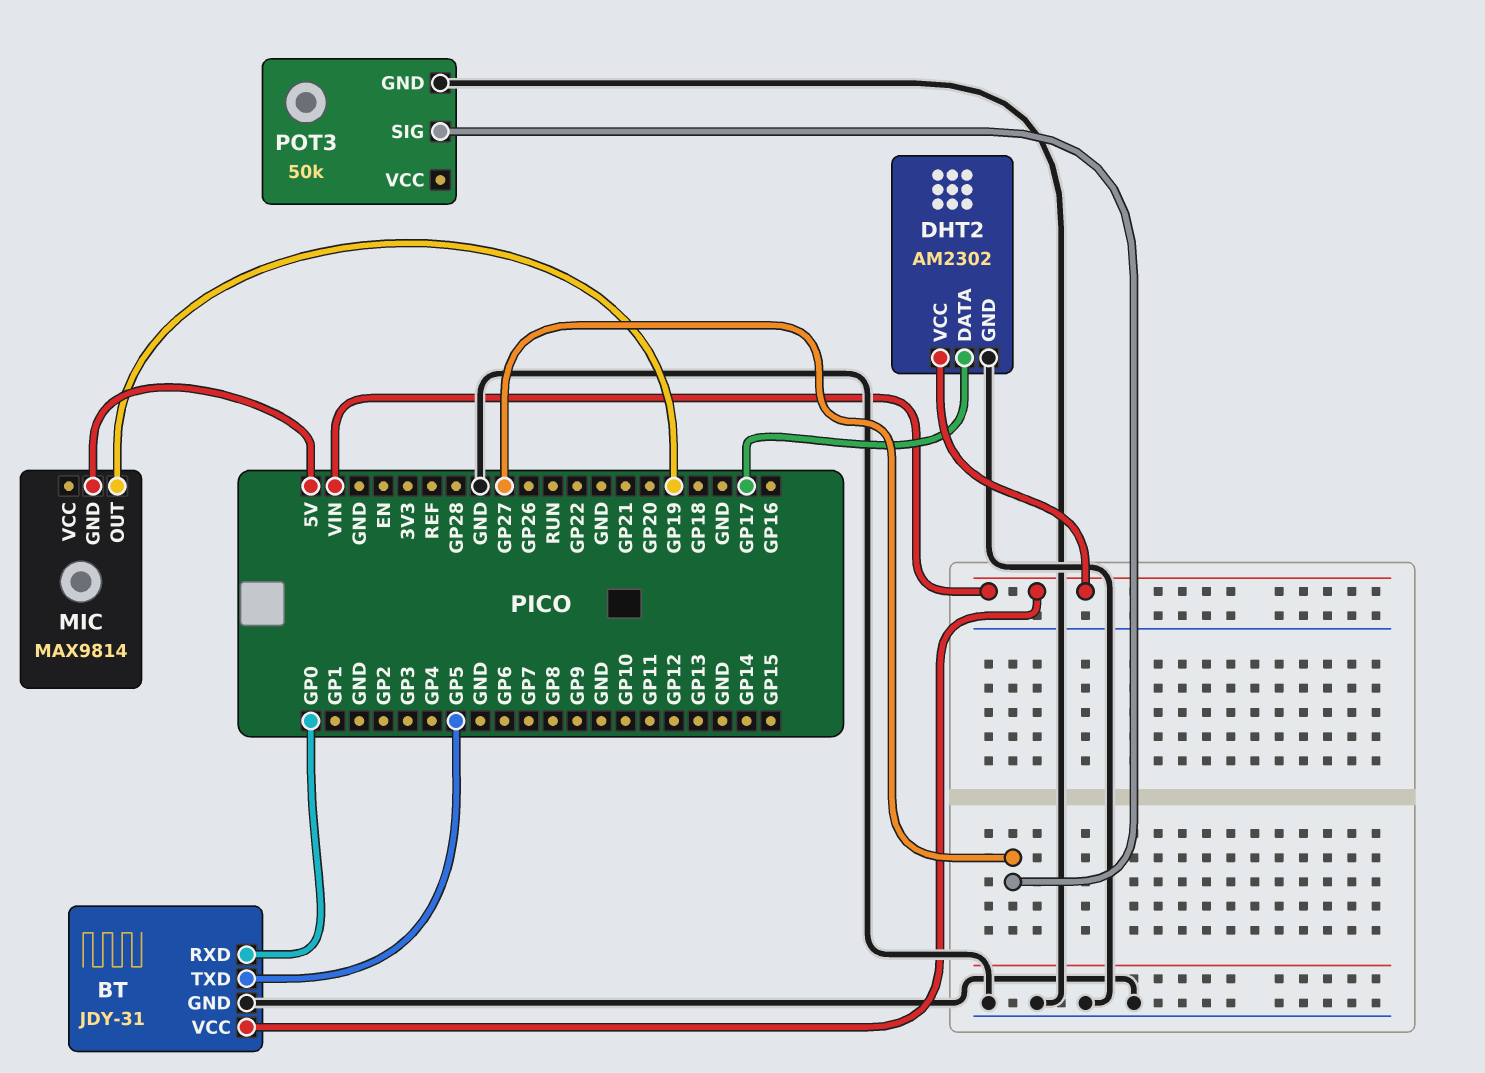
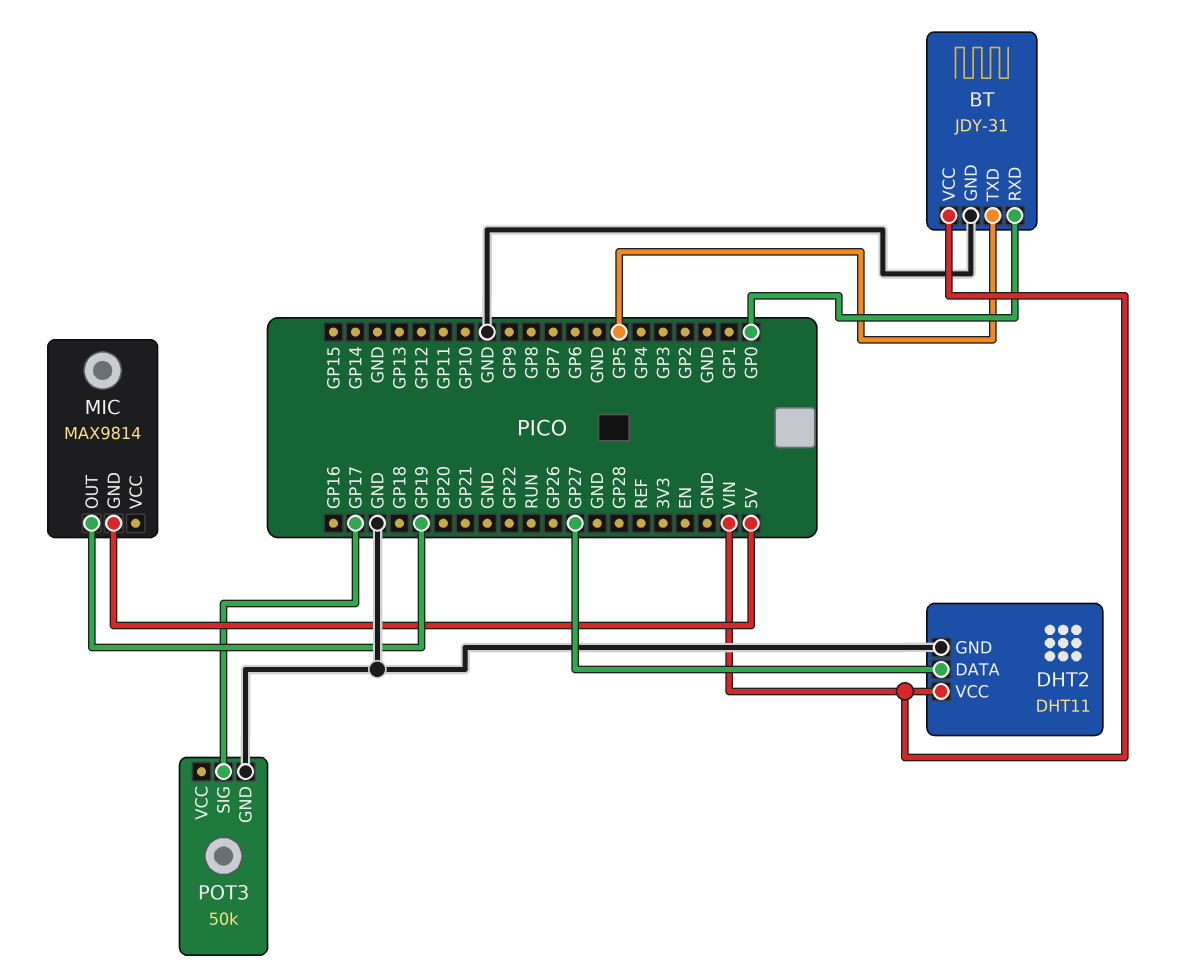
DHT2: AM2302 -> DHT11
DHT2 pin DATA: GP17 -> GP27
POT3 pin SIG: GP27 -> GP17

